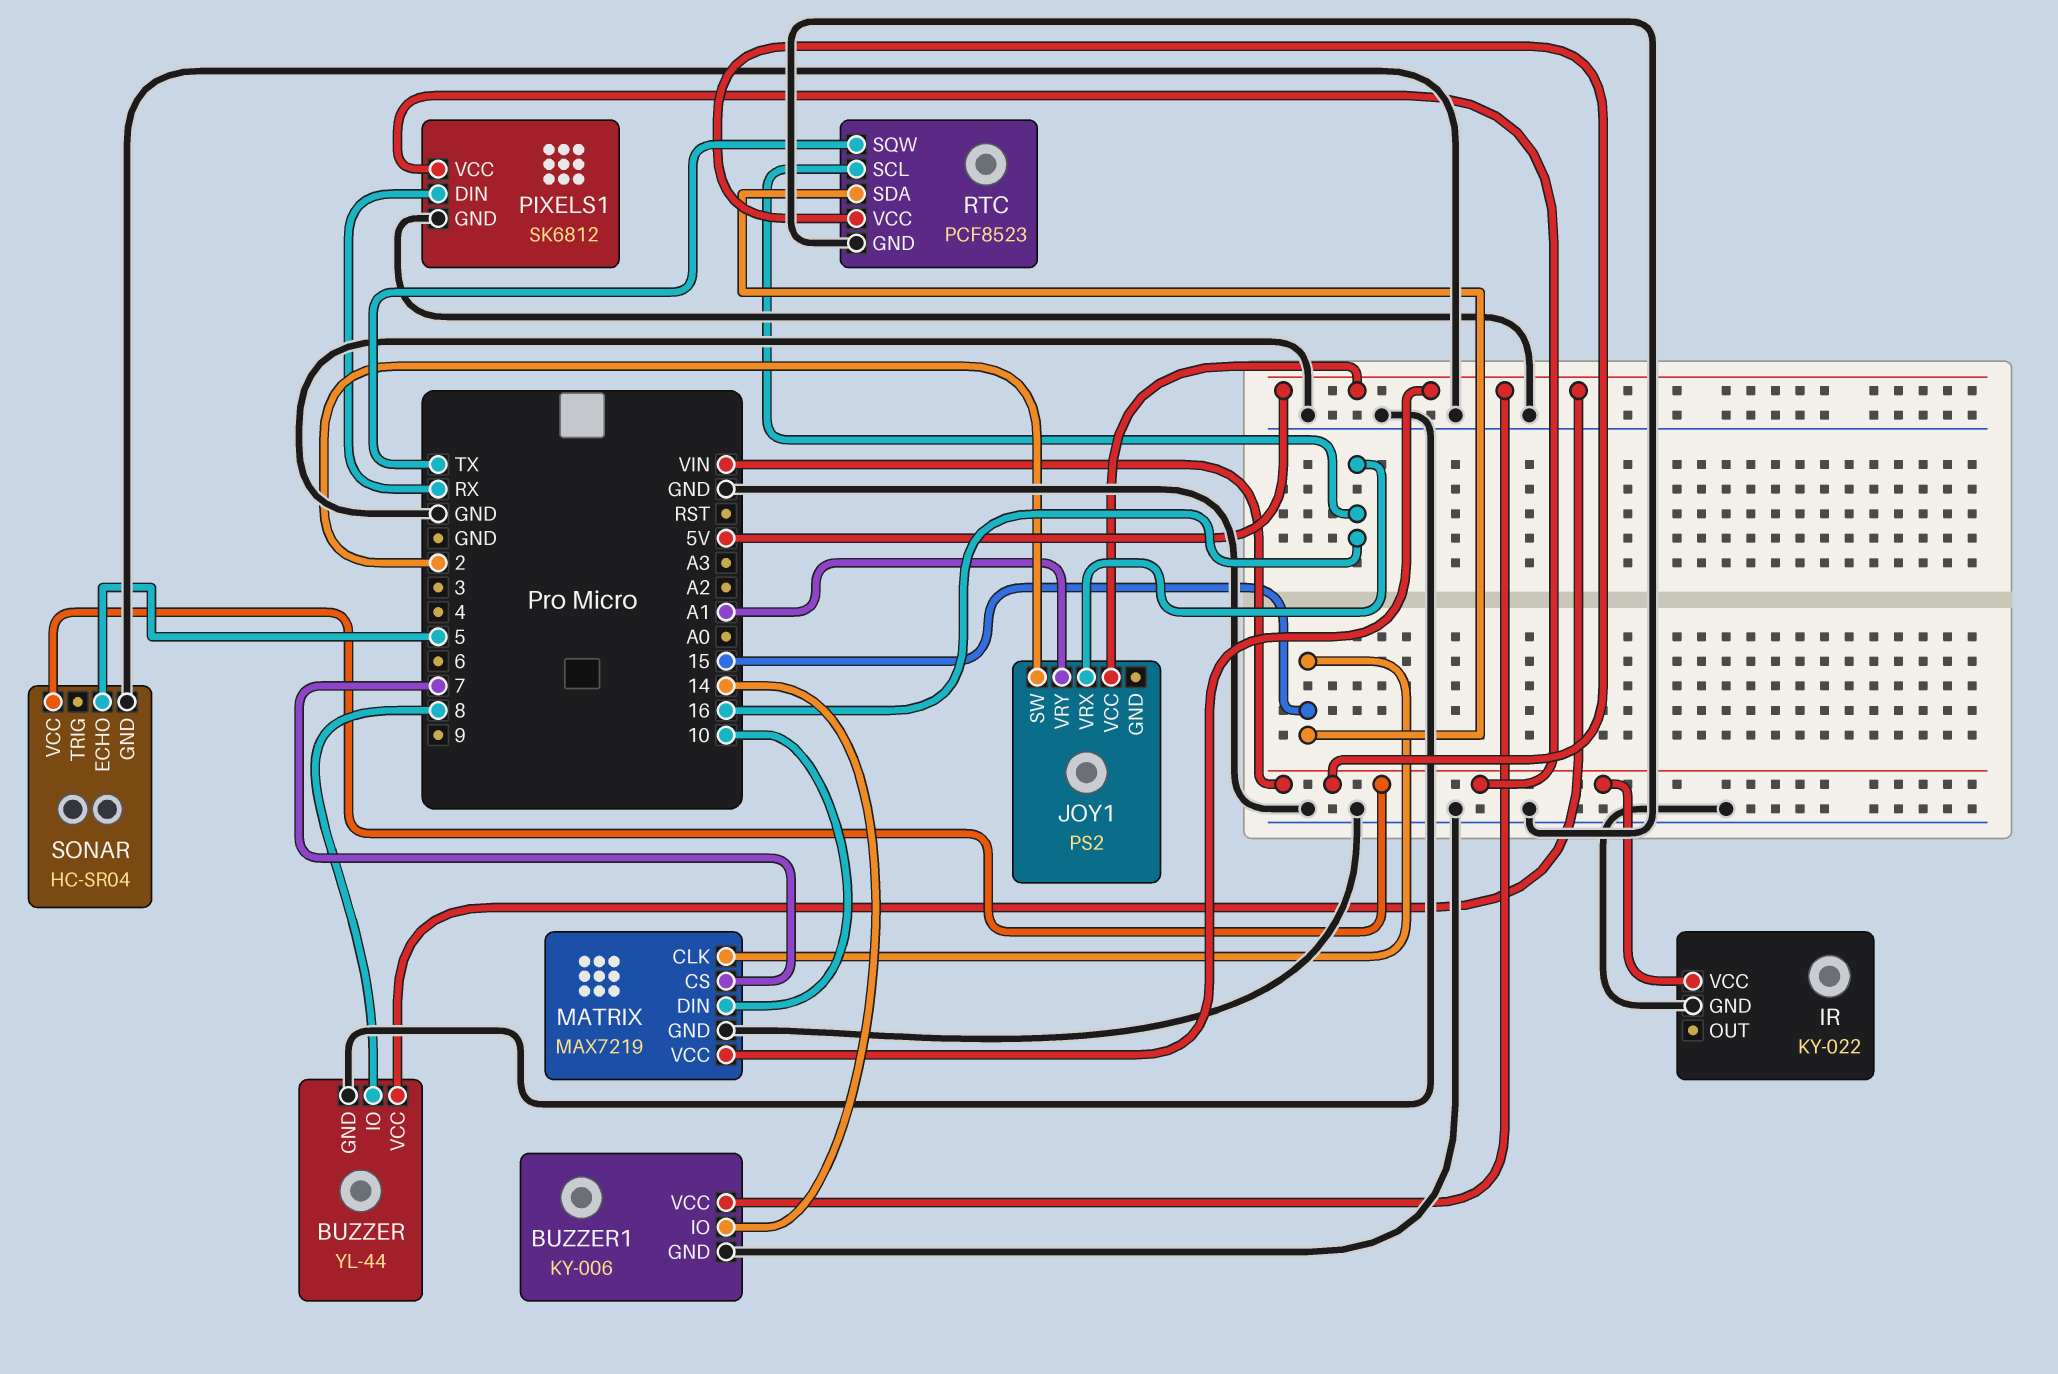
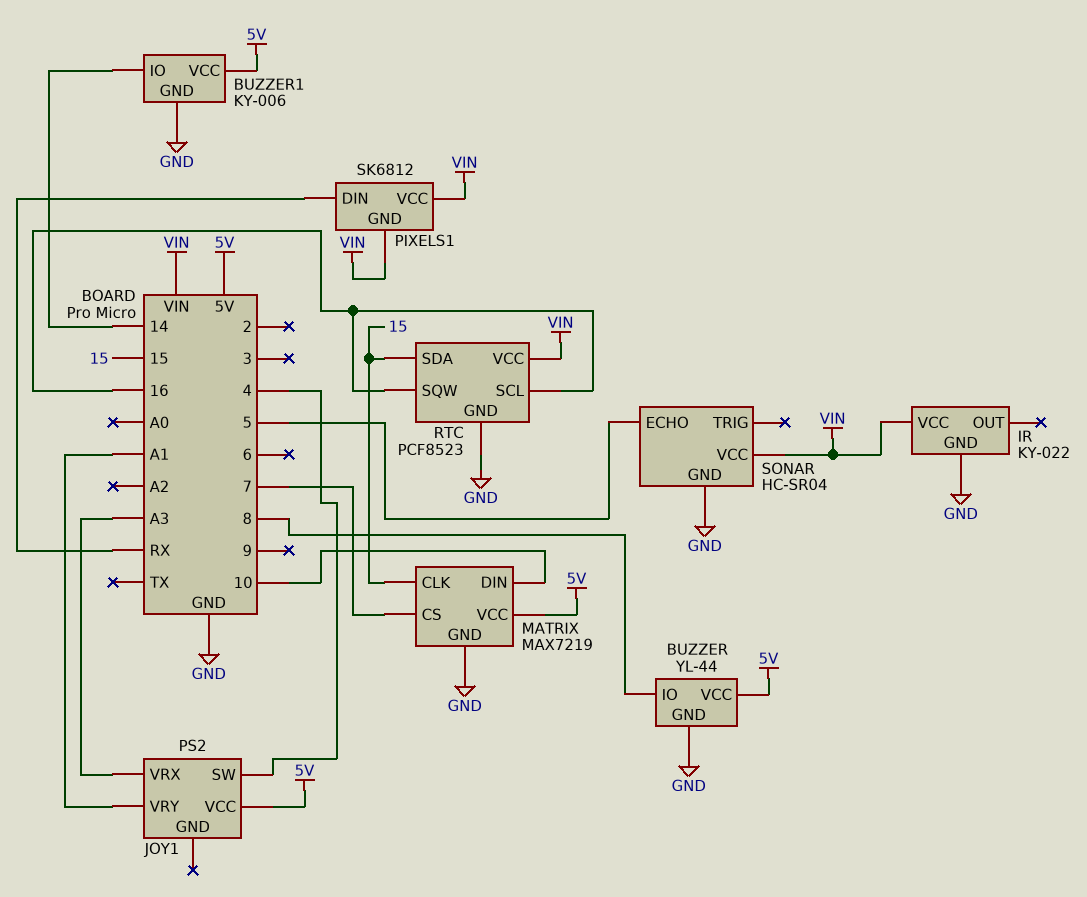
JOY1 pin SW: 2 -> 4
JOY1 pin VRX: 16 -> A3
PIXELS1 pin GND: GND -> VIN
RTC pin SQW: TX -> 16

